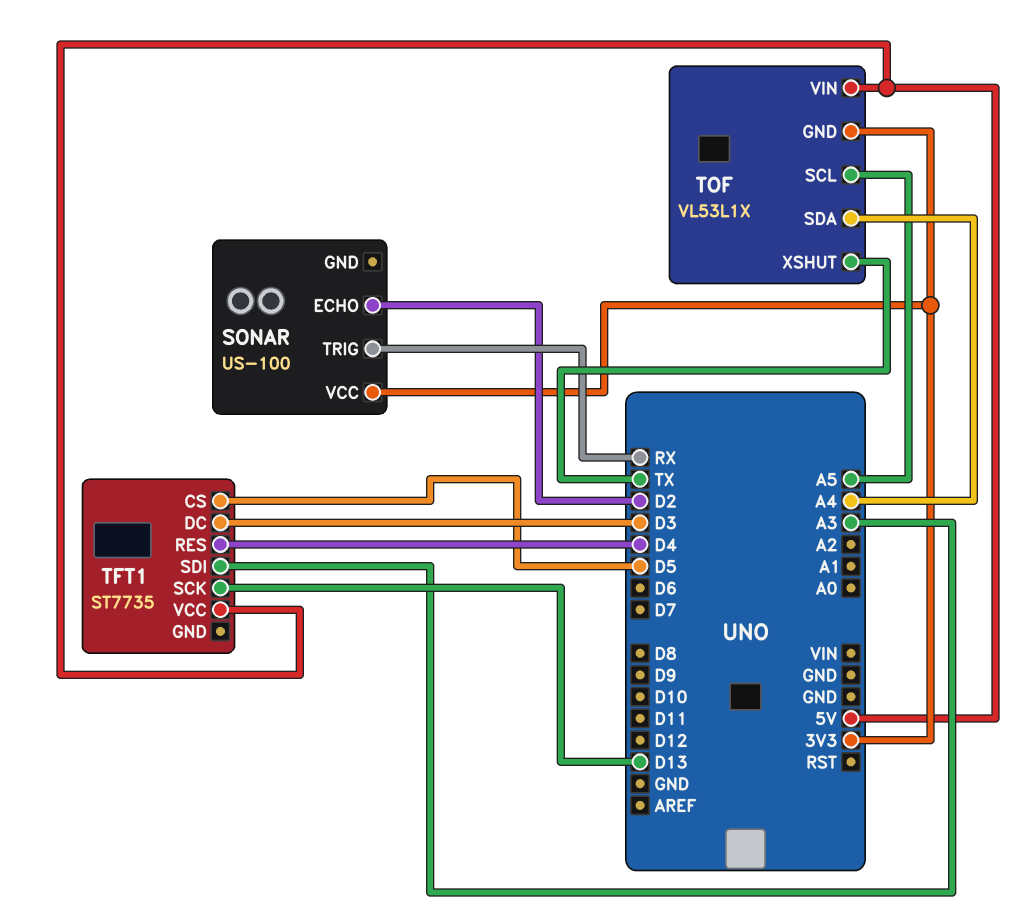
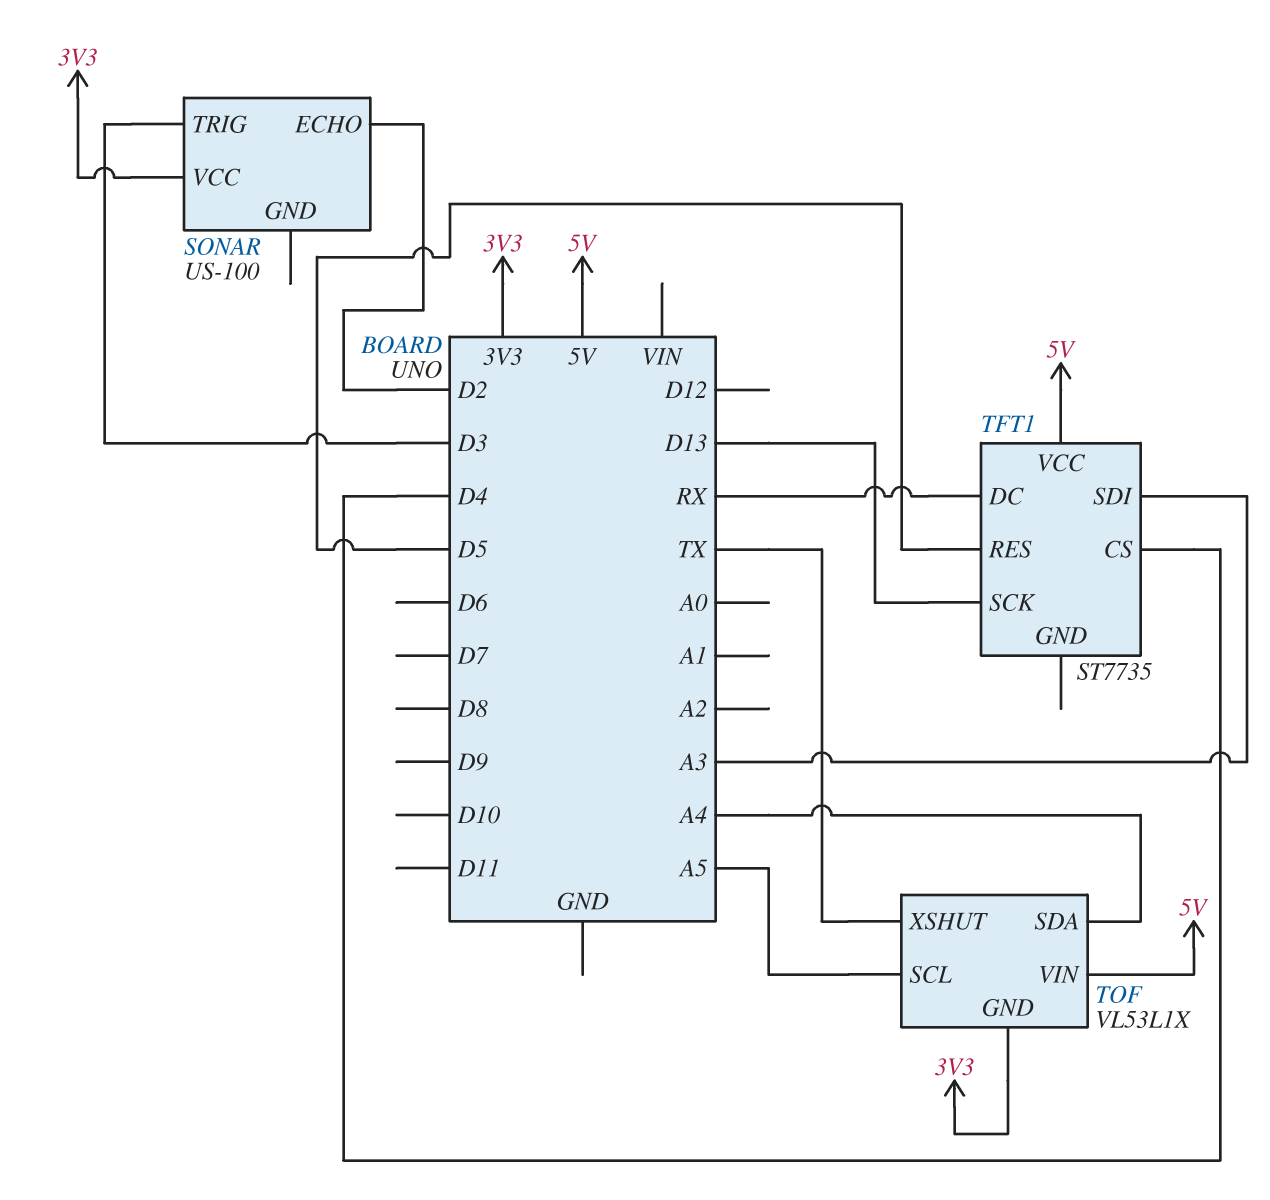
SONAR pin TRIG: RX -> D3
TFT1 pin CS: D5 -> D4
TFT1 pin DC: D3 -> RX
TFT1 pin RES: D4 -> D5

